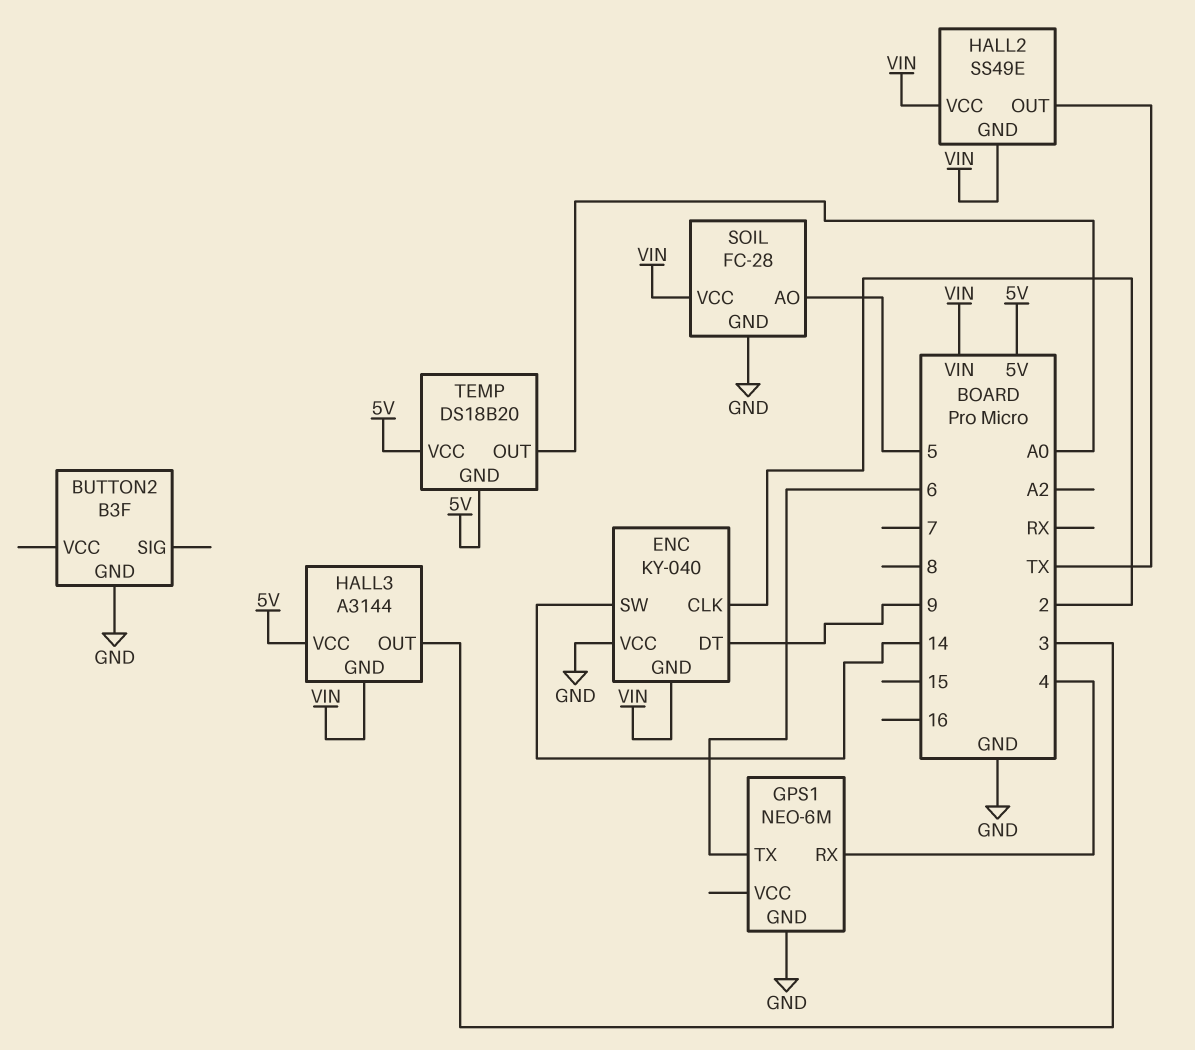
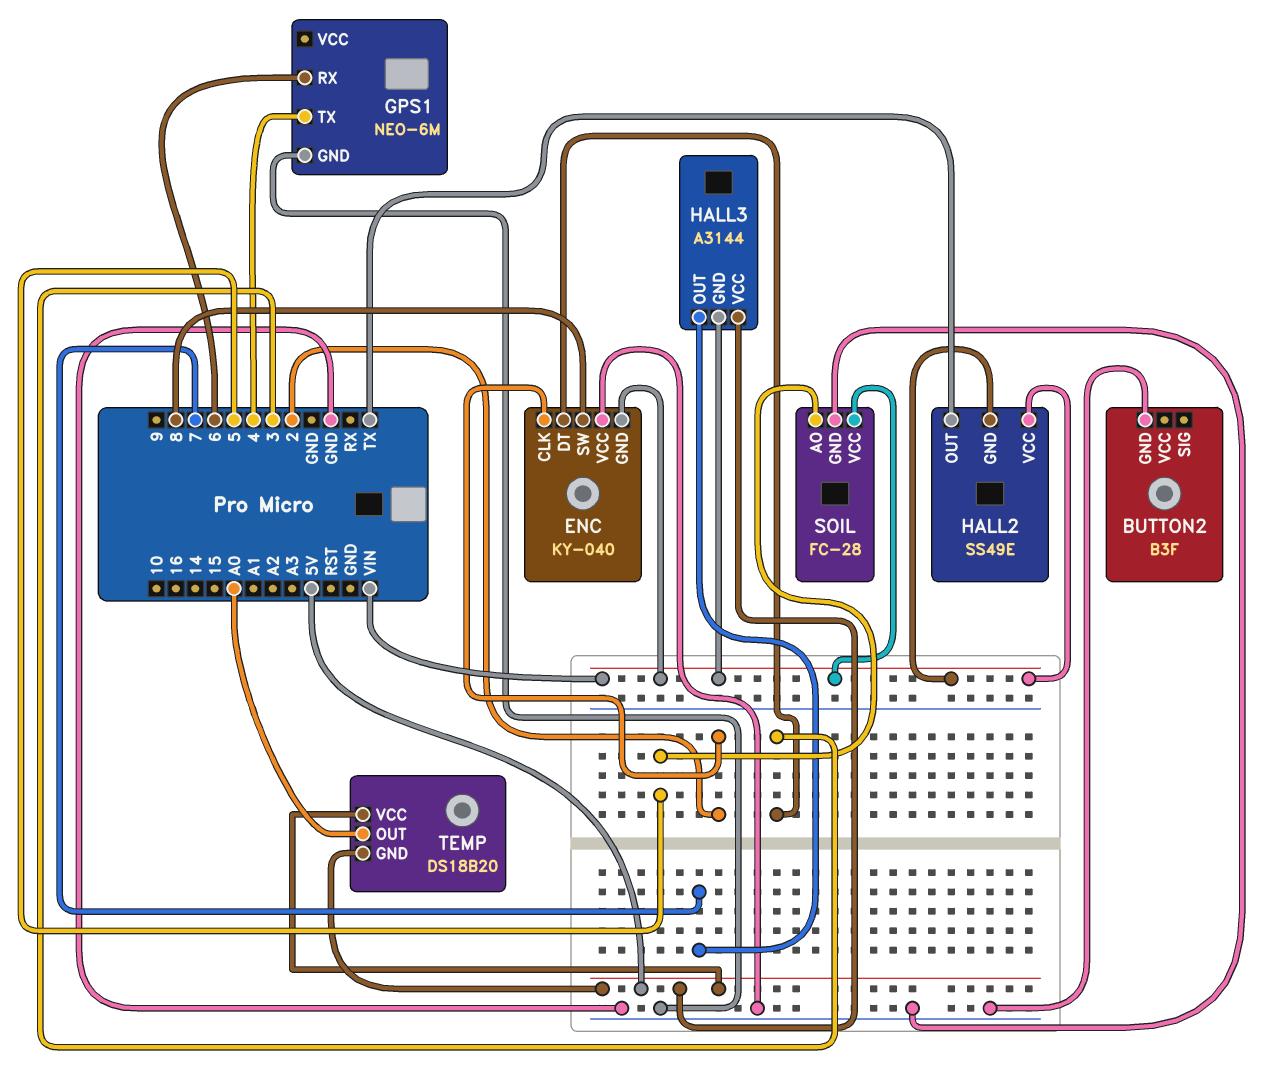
ENC pin DT: 9 -> 3
ENC pin SW: 14 -> 8
GPS1 pin RX: 4 -> 6
GPS1 pin TX: 6 -> 4
HALL3 pin OUT: 3 -> 7

